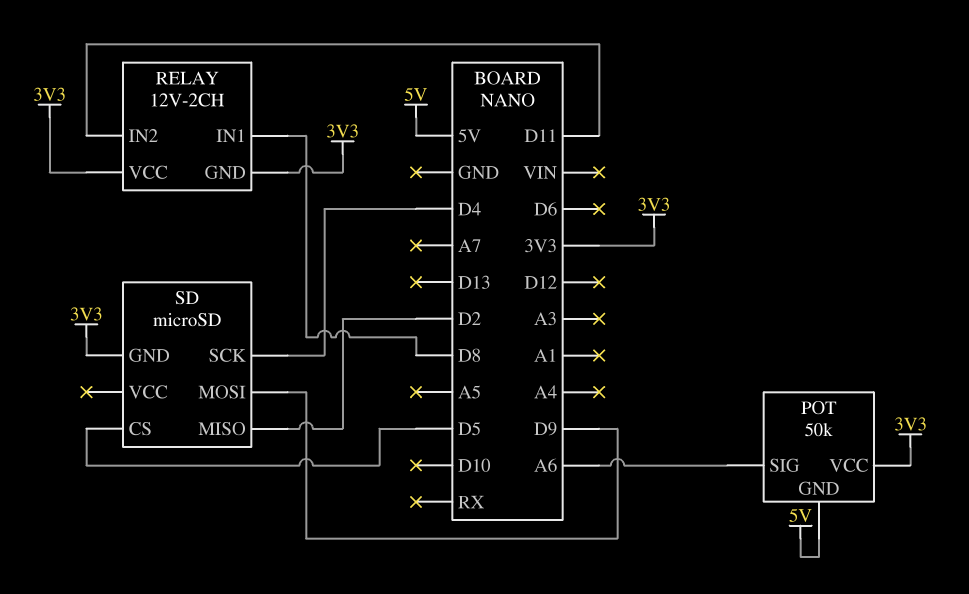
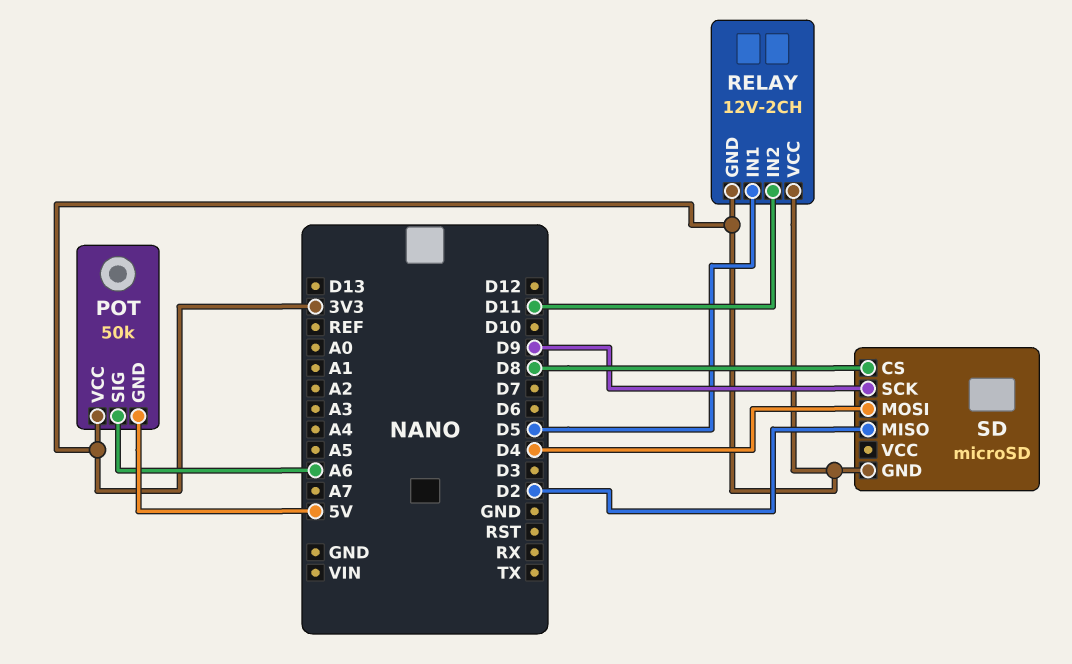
RELAY pin IN1: D8 -> D5
SD pin CS: D5 -> D8
SD pin MOSI: D9 -> D4
SD pin SCK: D4 -> D9

